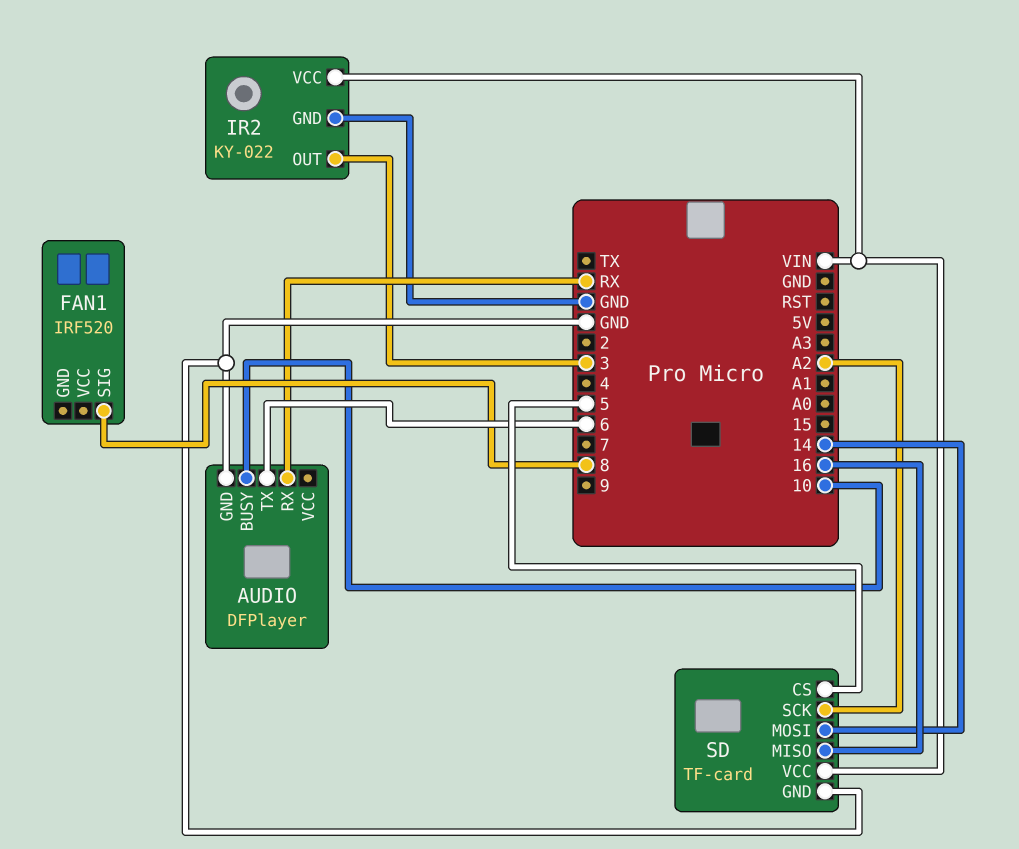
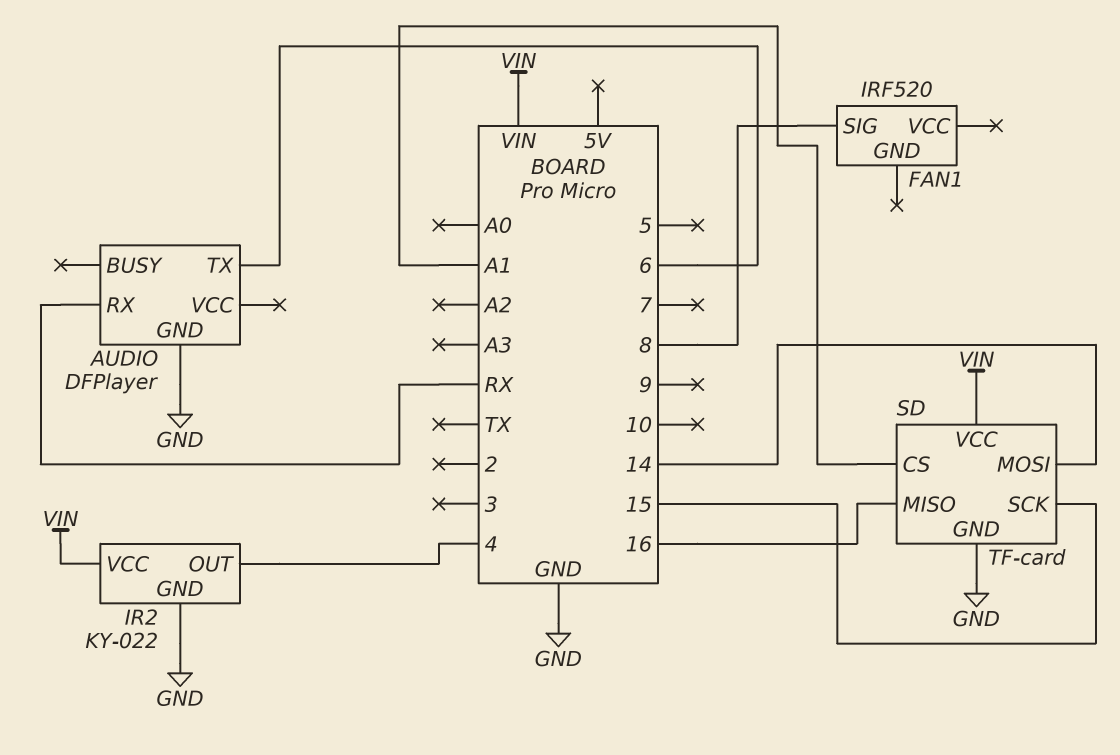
AUDIO pin BUSY: 10 -> none
IR2 pin OUT: 3 -> 4
SD pin CS: 5 -> A1
SD pin SCK: A2 -> 15

